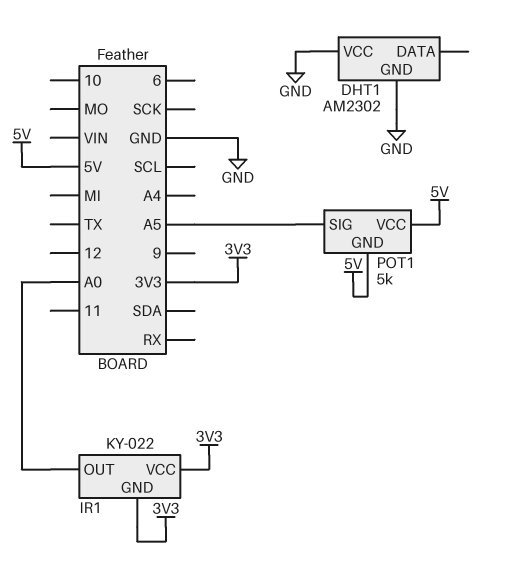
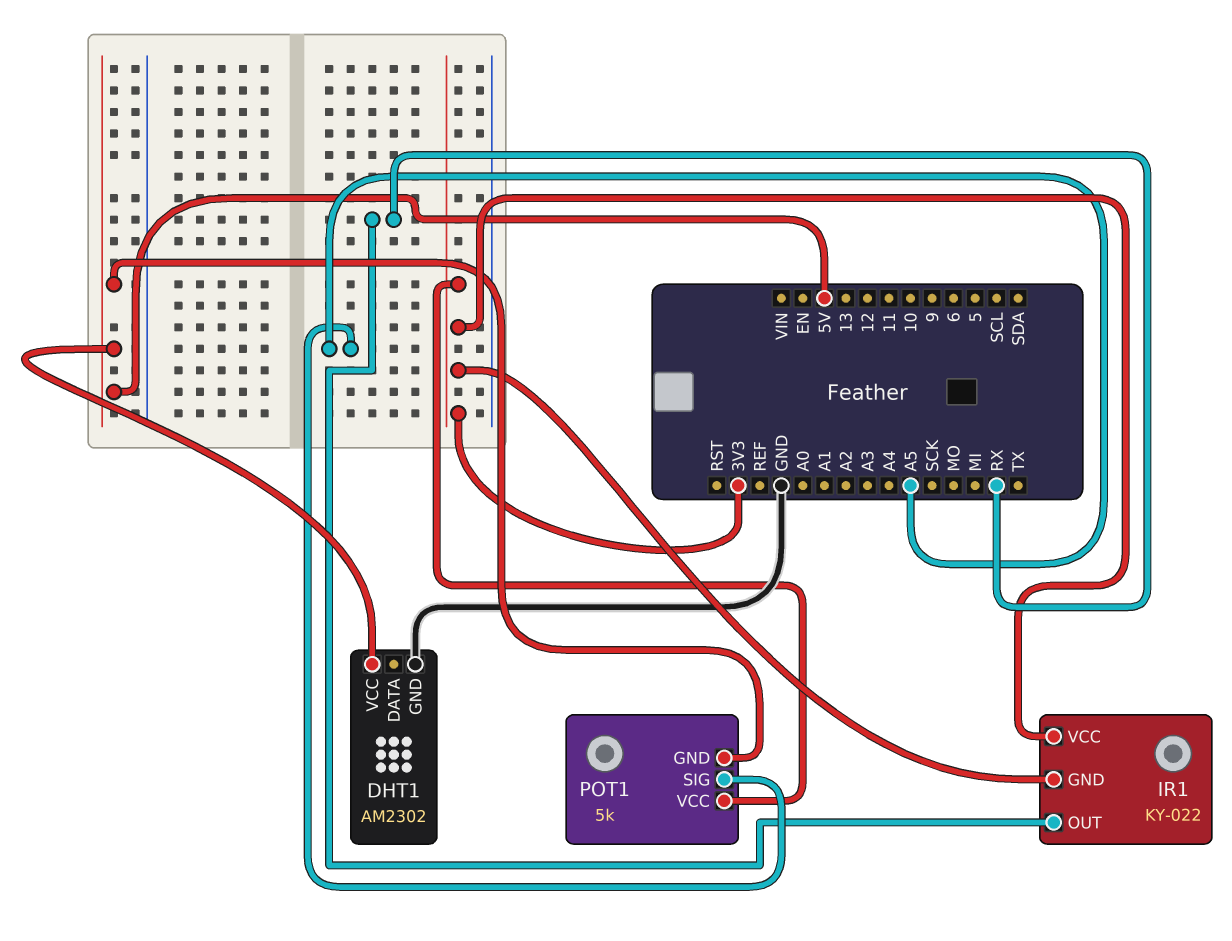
DHT1 pin VCC: GND -> 5V
IR1 pin OUT: A0 -> RX
POT1 pin VCC: 5V -> 3V3

